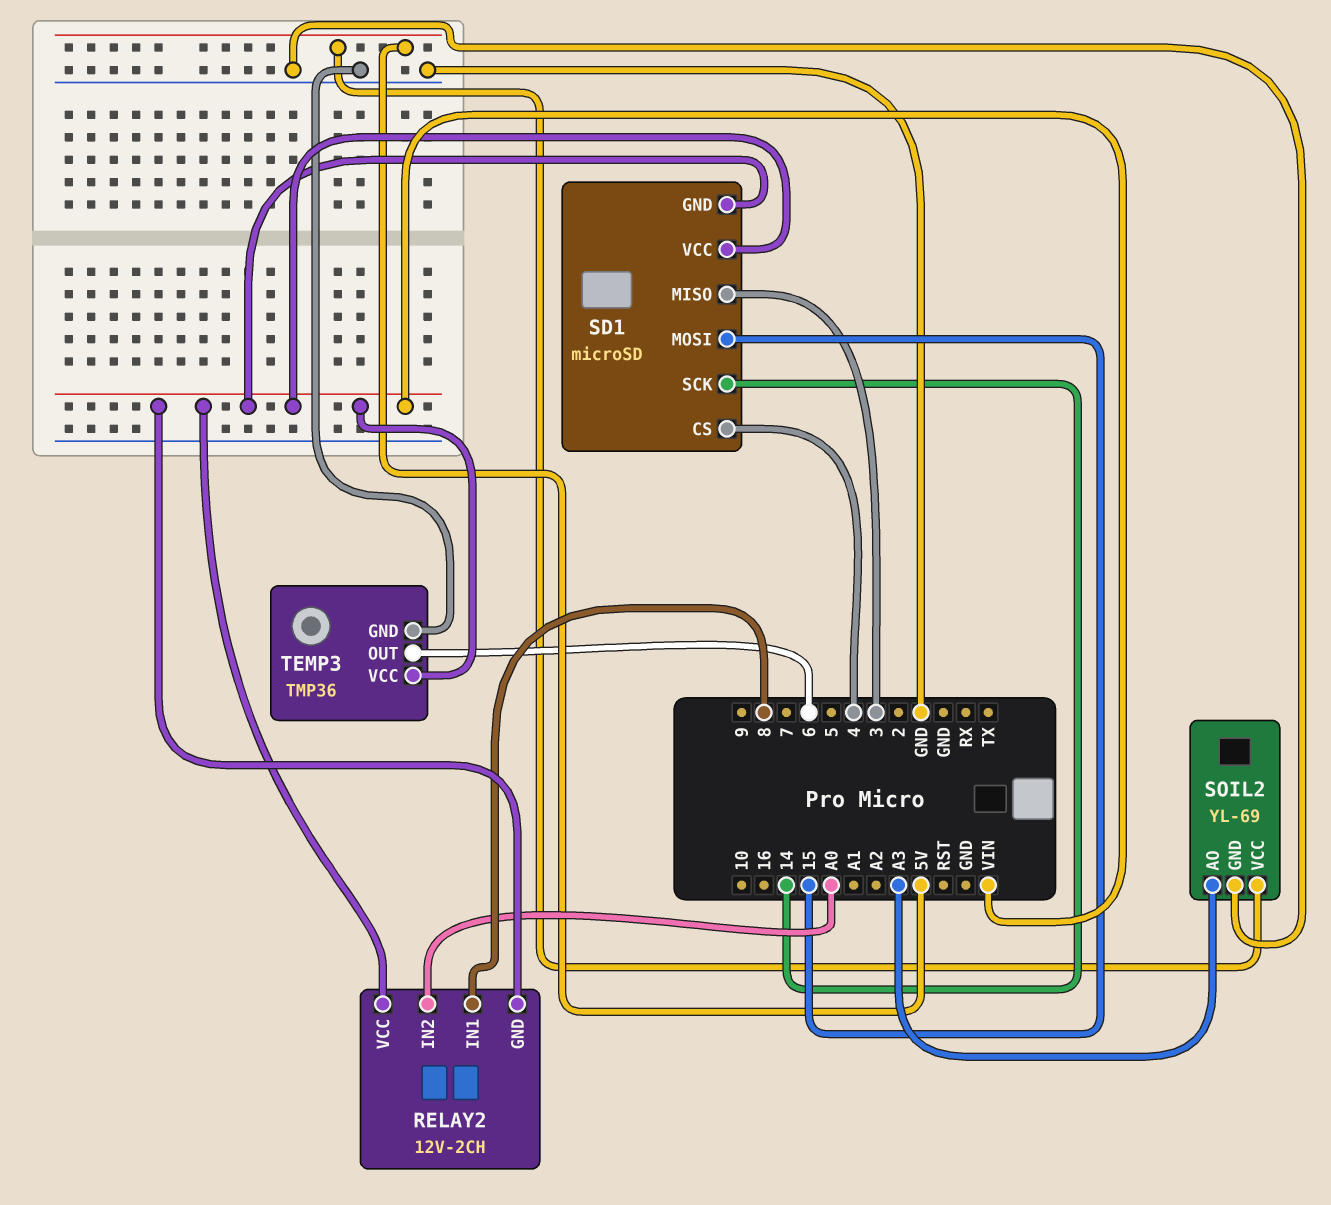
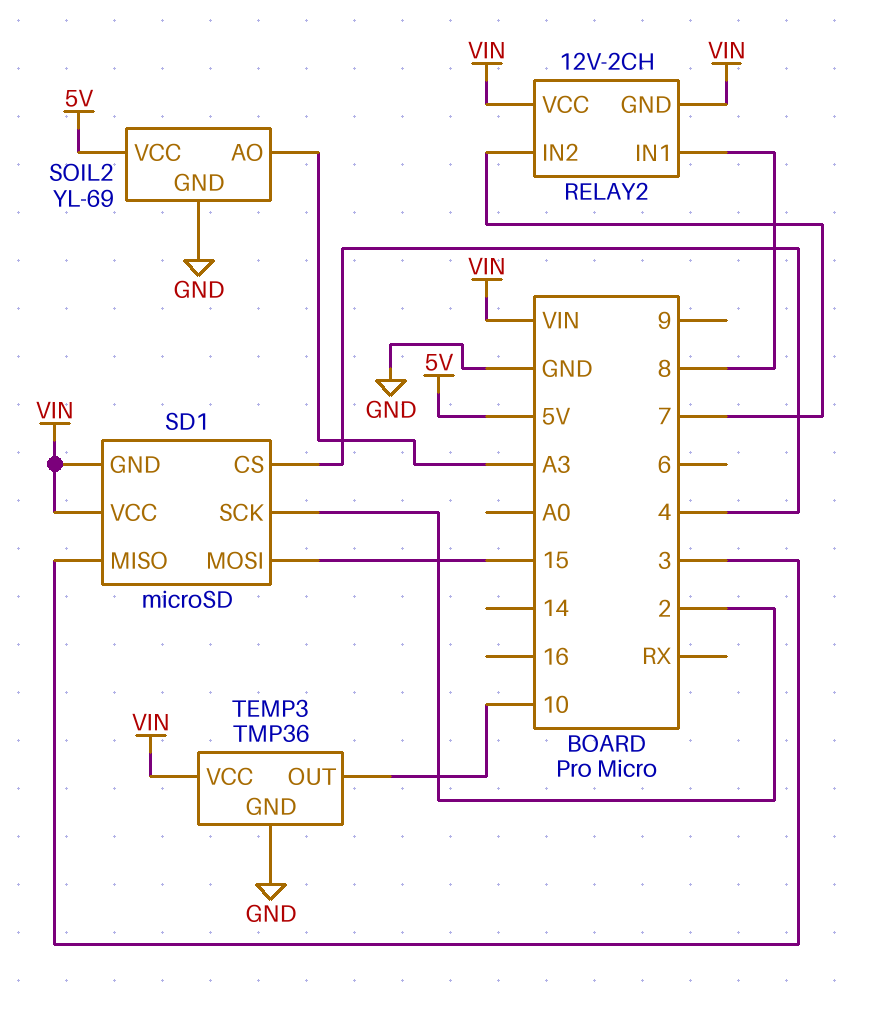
RELAY2 pin IN2: A0 -> 7
SD1 pin SCK: 14 -> 2
TEMP3 pin OUT: 6 -> 10

